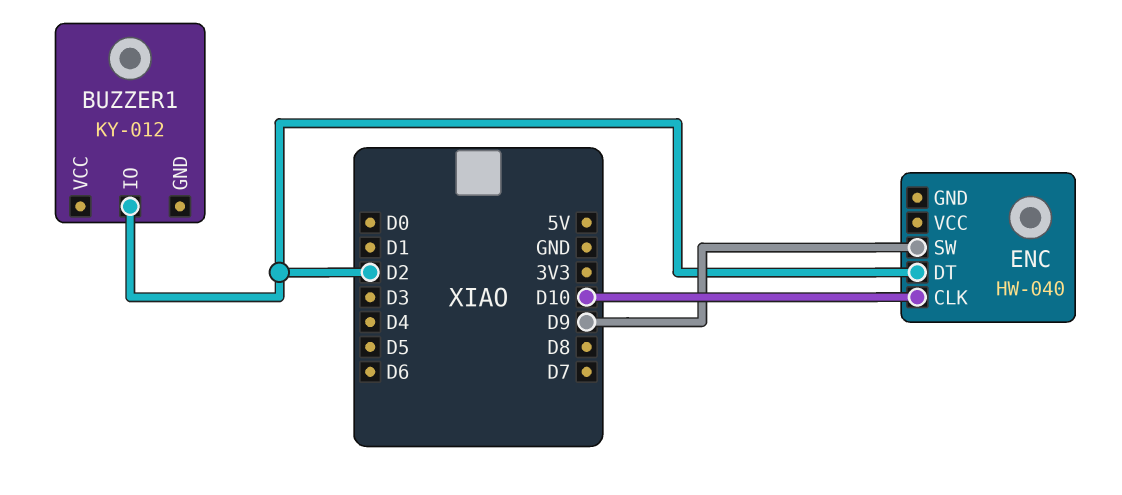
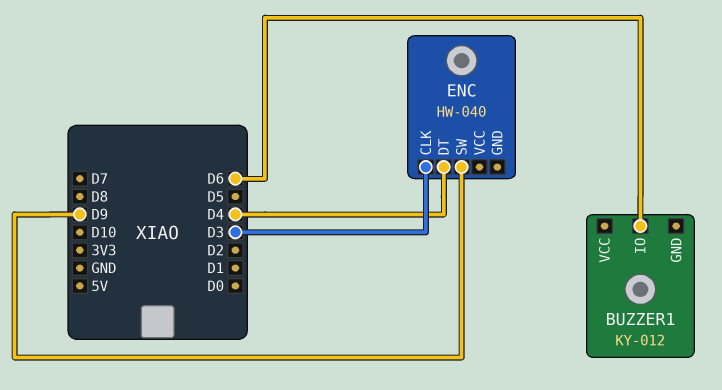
BUZZER1 pin IO: D2 -> D6
ENC pin CLK: D10 -> D3
ENC pin DT: D2 -> D4

